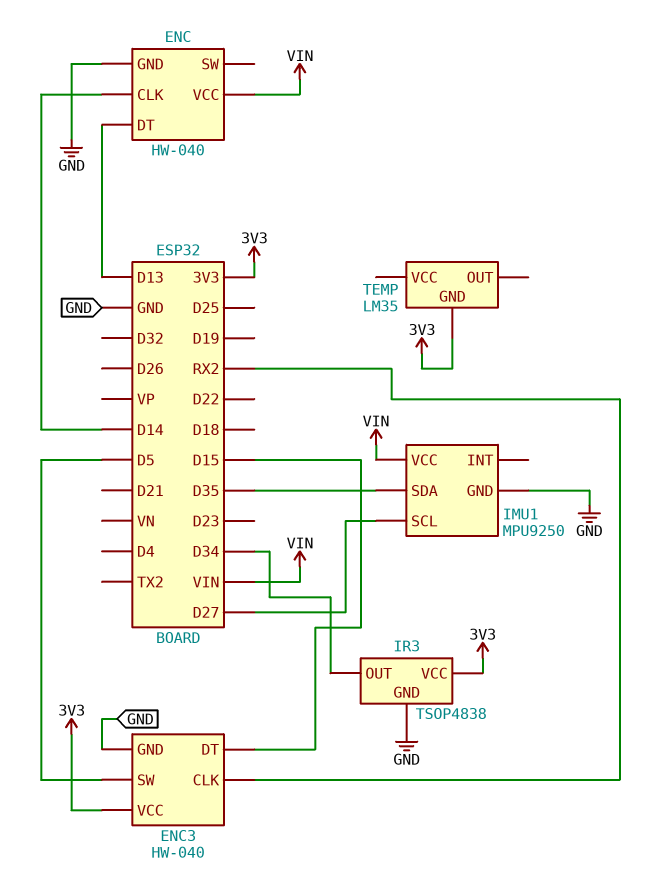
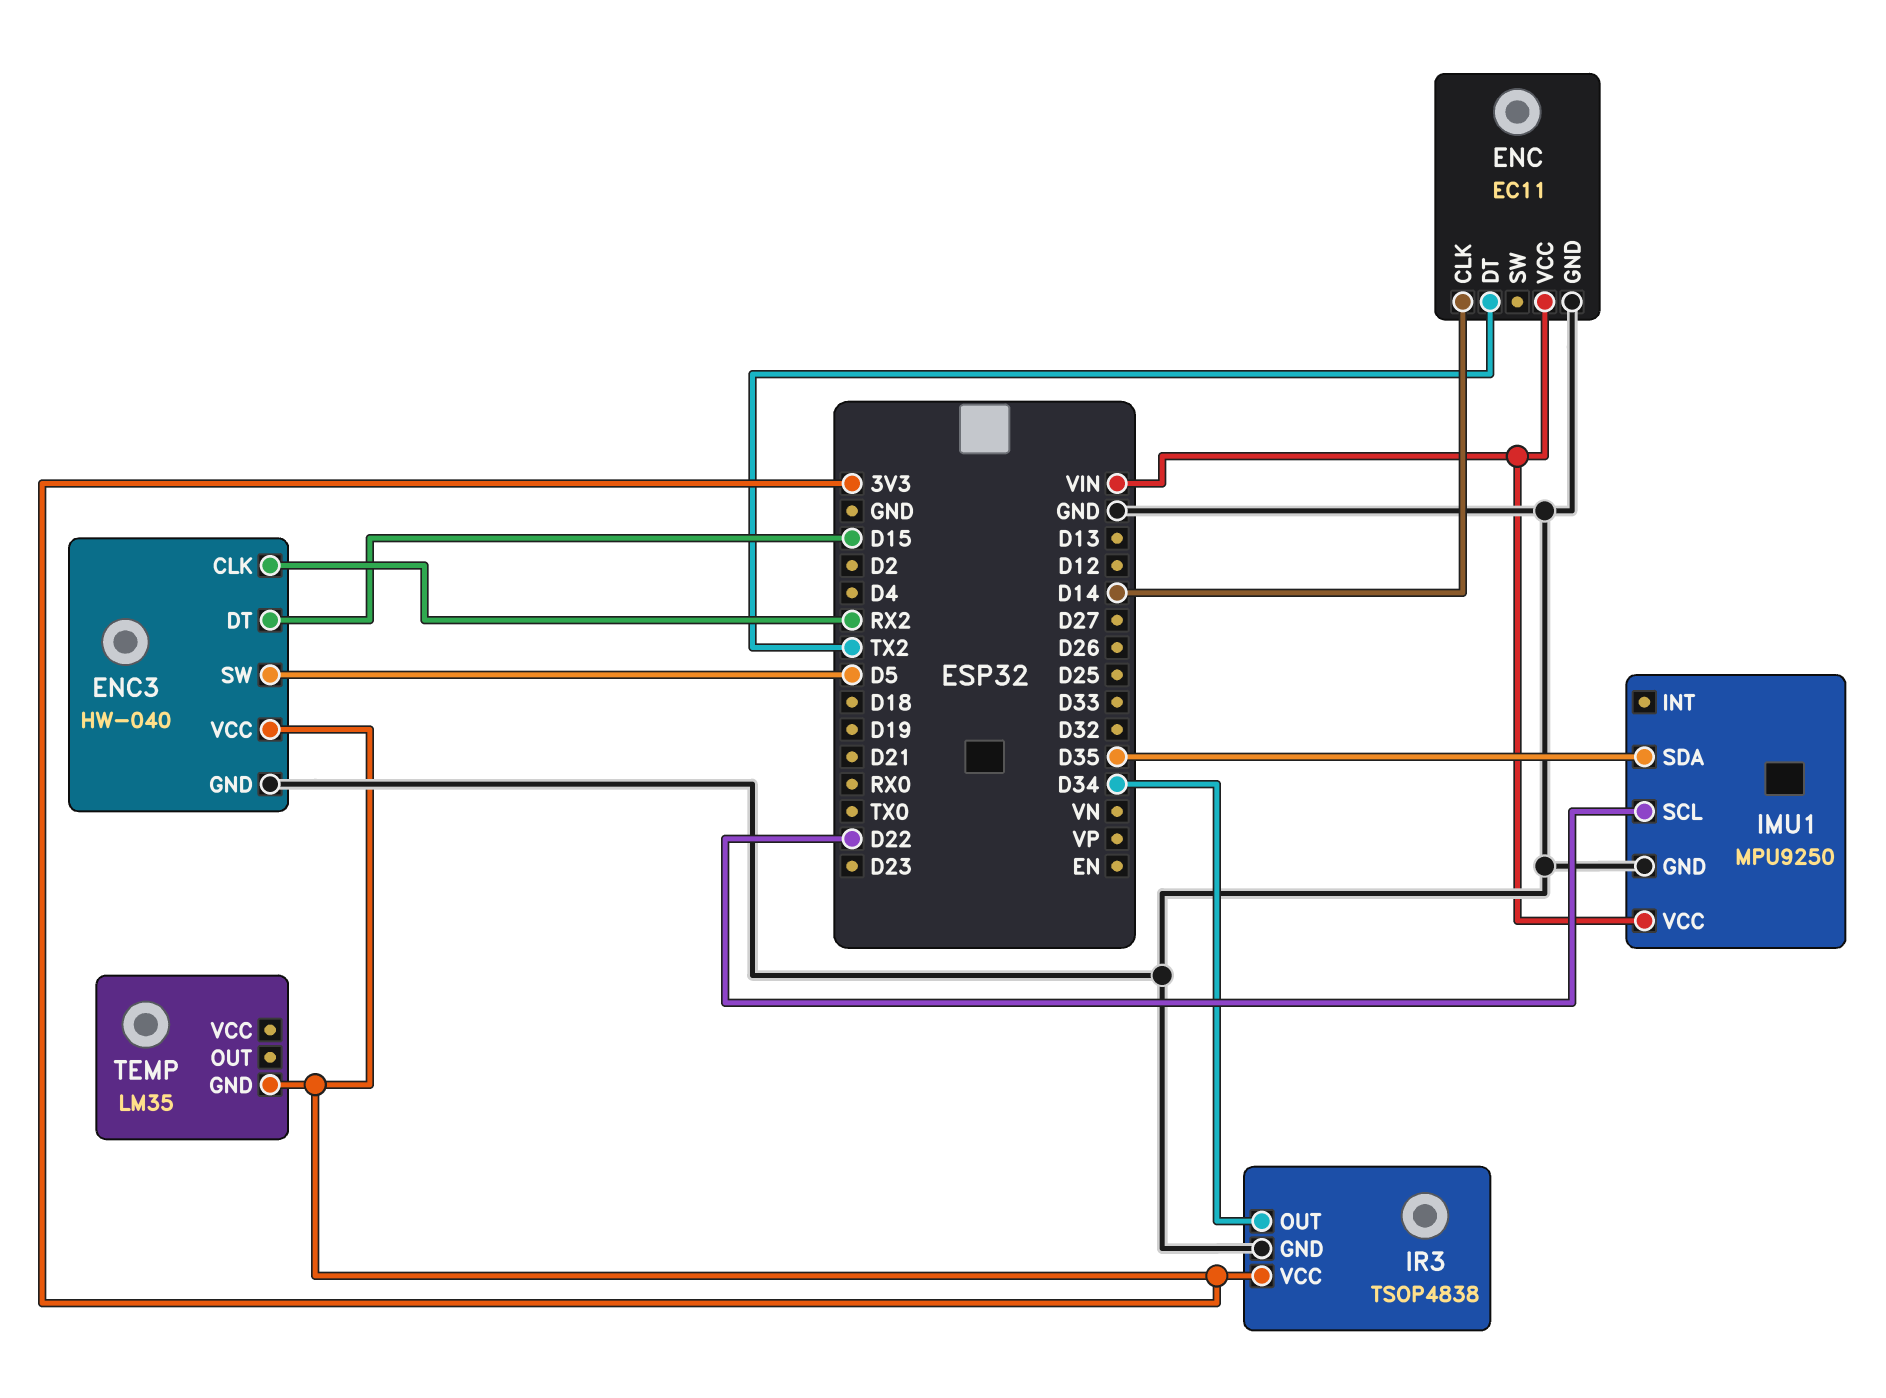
ENC: HW-040 -> EC11
ENC pin DT: D13 -> TX2
IMU1 pin SCL: D27 -> D22

